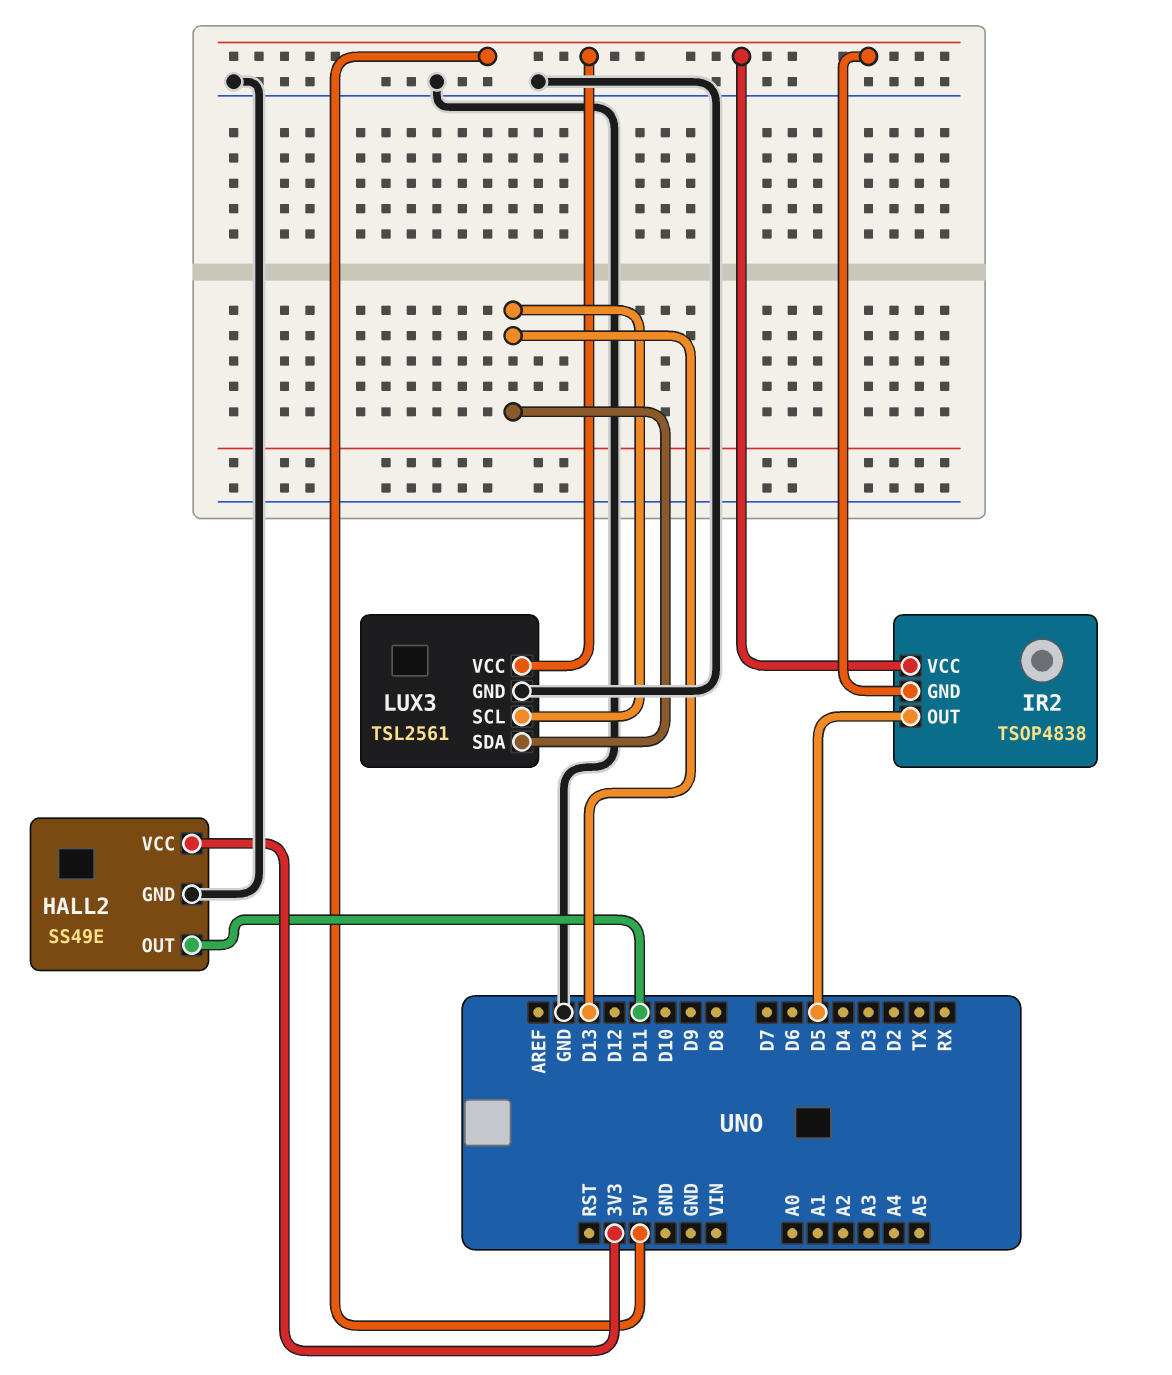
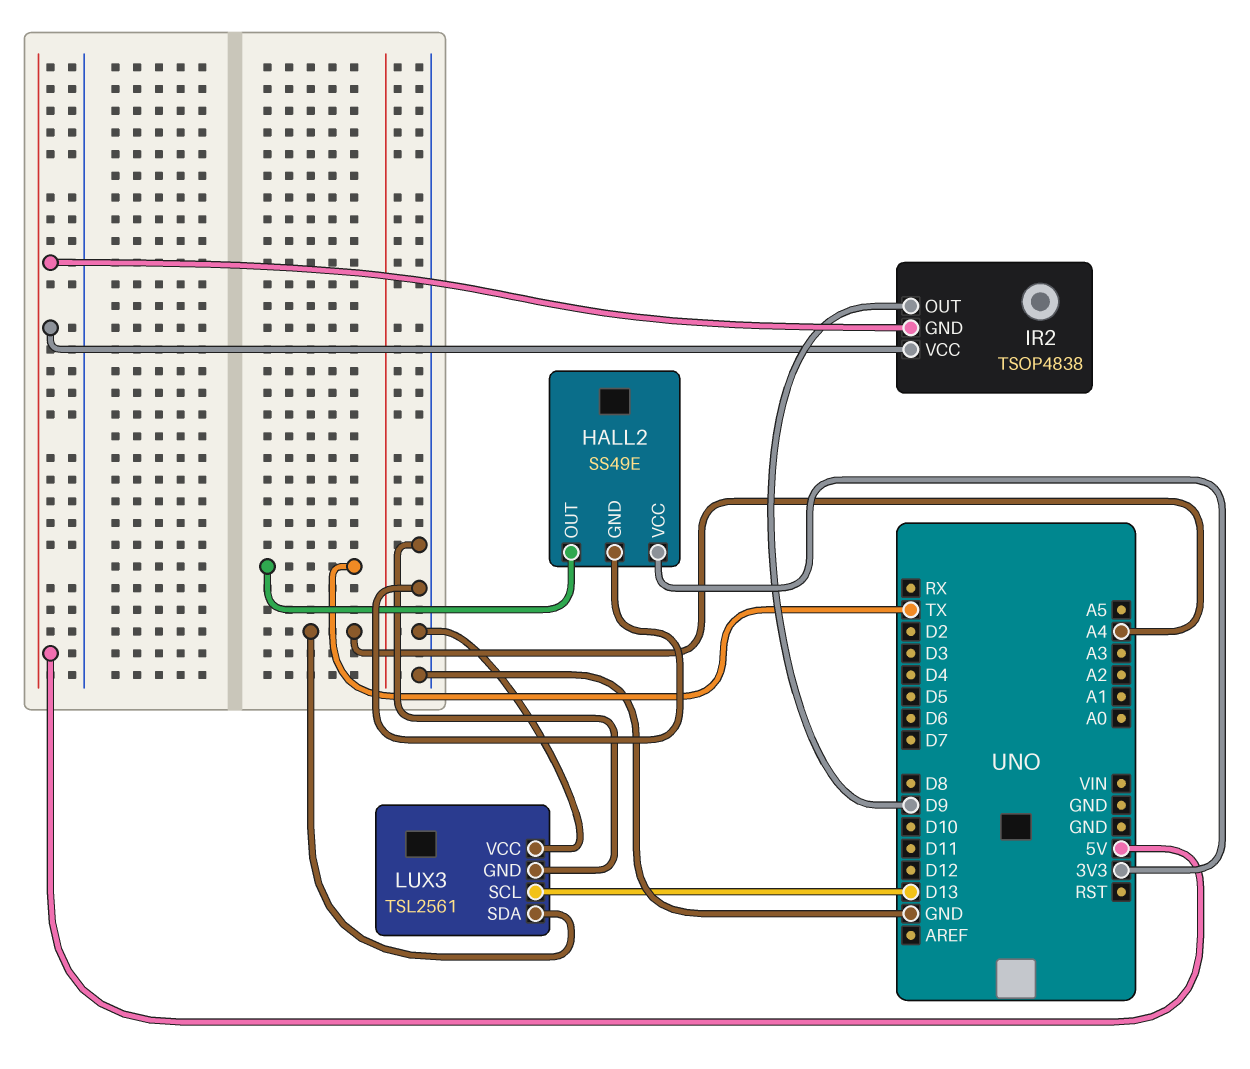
HALL2 pin OUT: D11 -> TX
IR2 pin OUT: D5 -> D9
LUX3 pin SDA: D13 -> A4
LUX3 pin VCC: 5V -> GND

